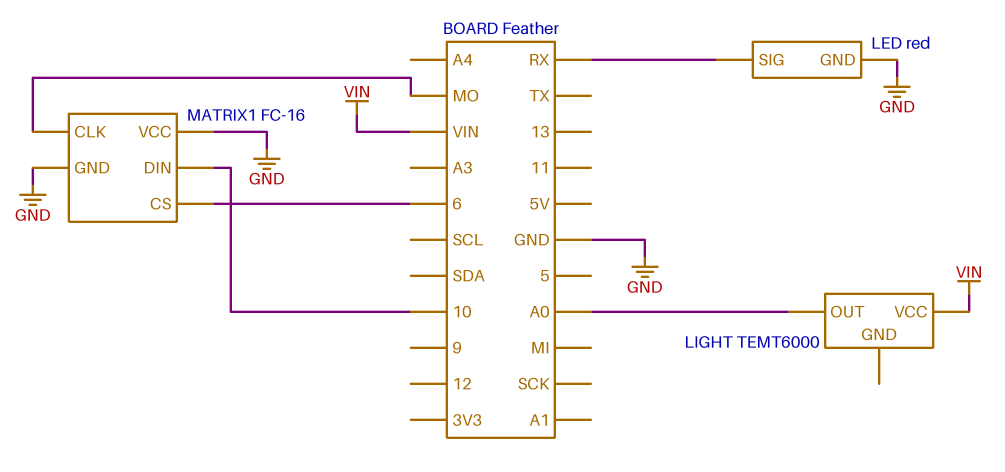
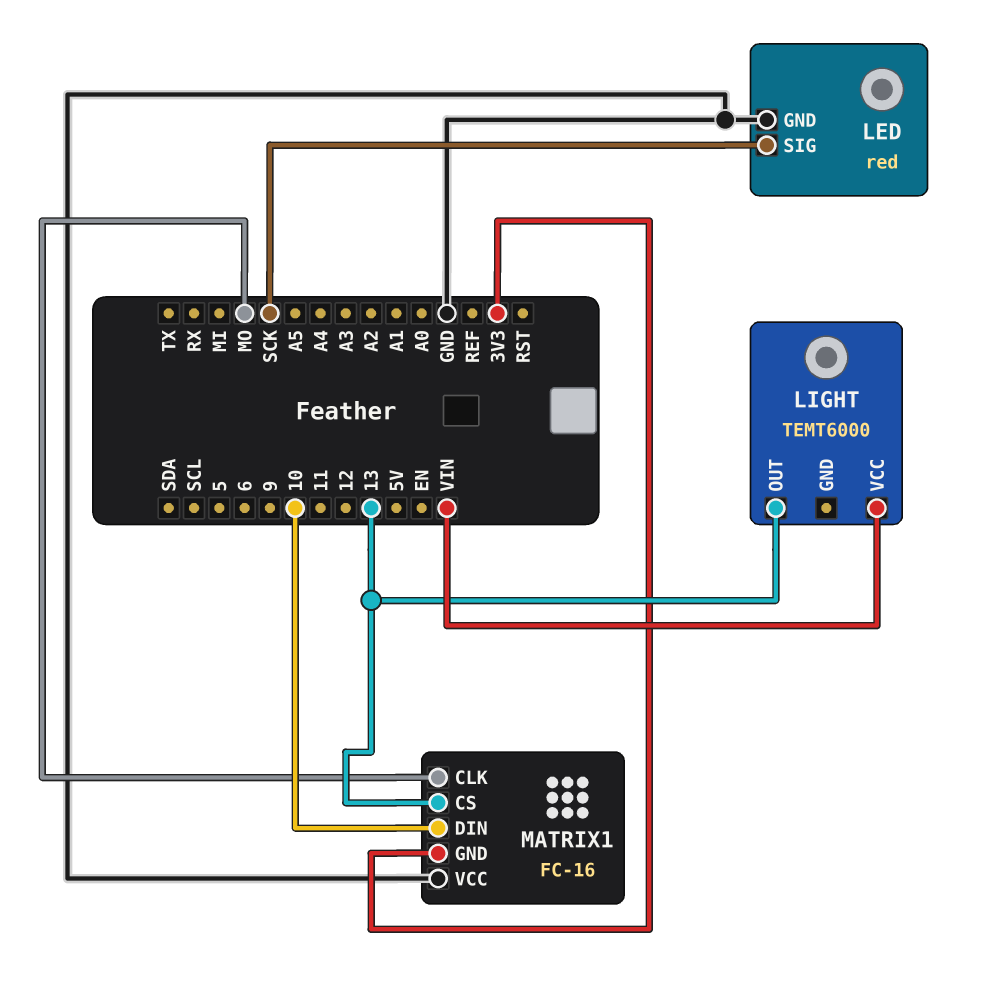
LED pin SIG: RX -> SCK
LIGHT pin OUT: A0 -> 13
MATRIX1 pin CS: 6 -> 13
MATRIX1 pin GND: GND -> 3V3

